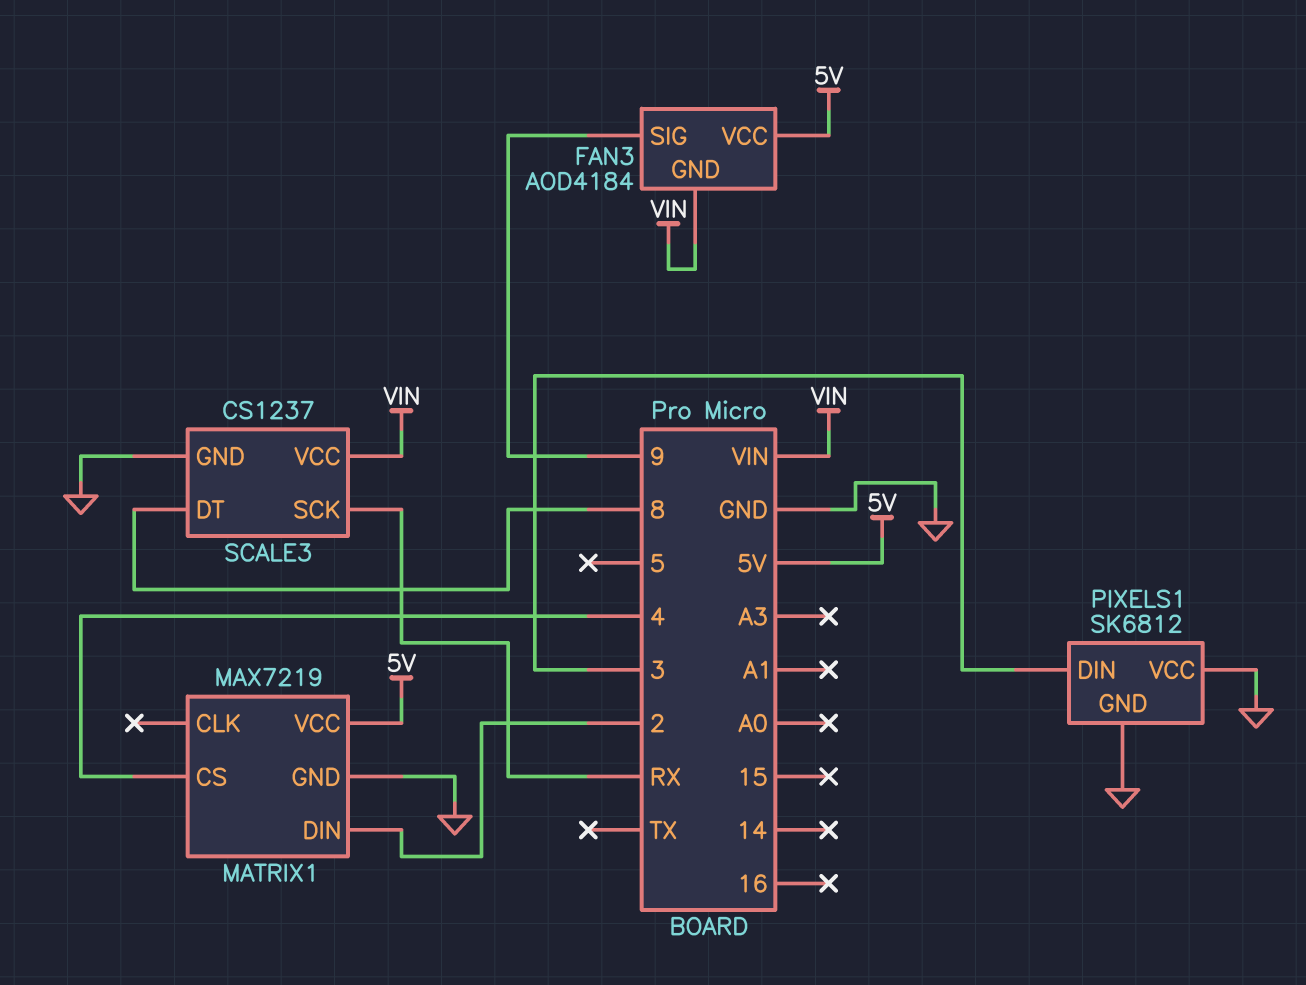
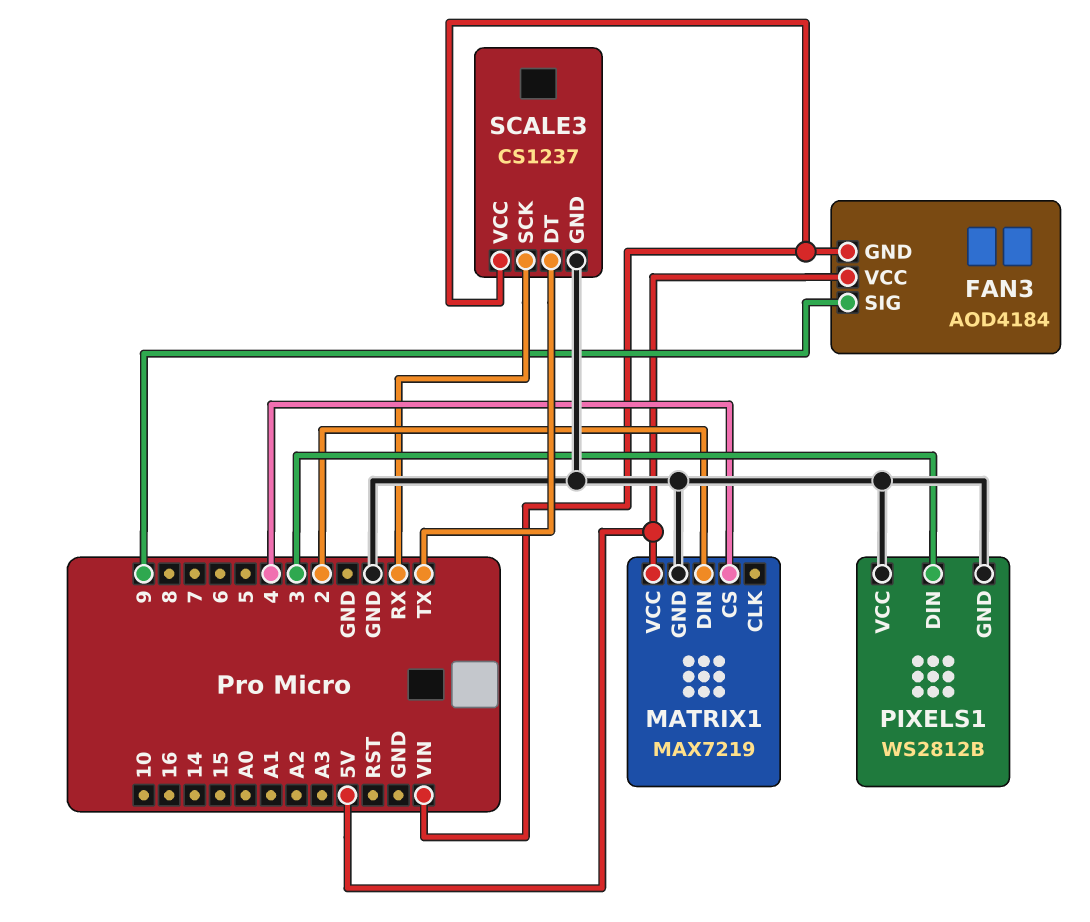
PIXELS1: SK6812 -> WS2812B
SCALE3 pin DT: 8 -> TX

